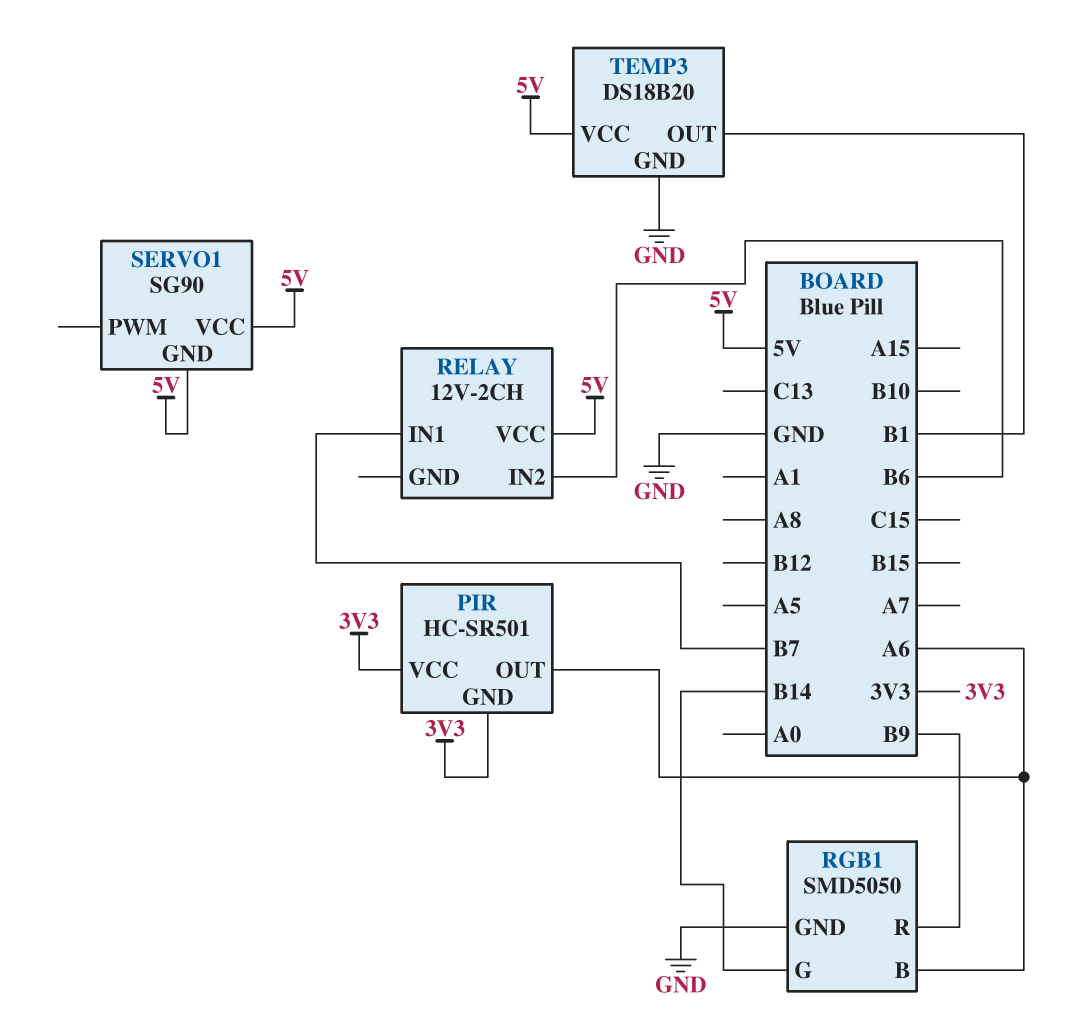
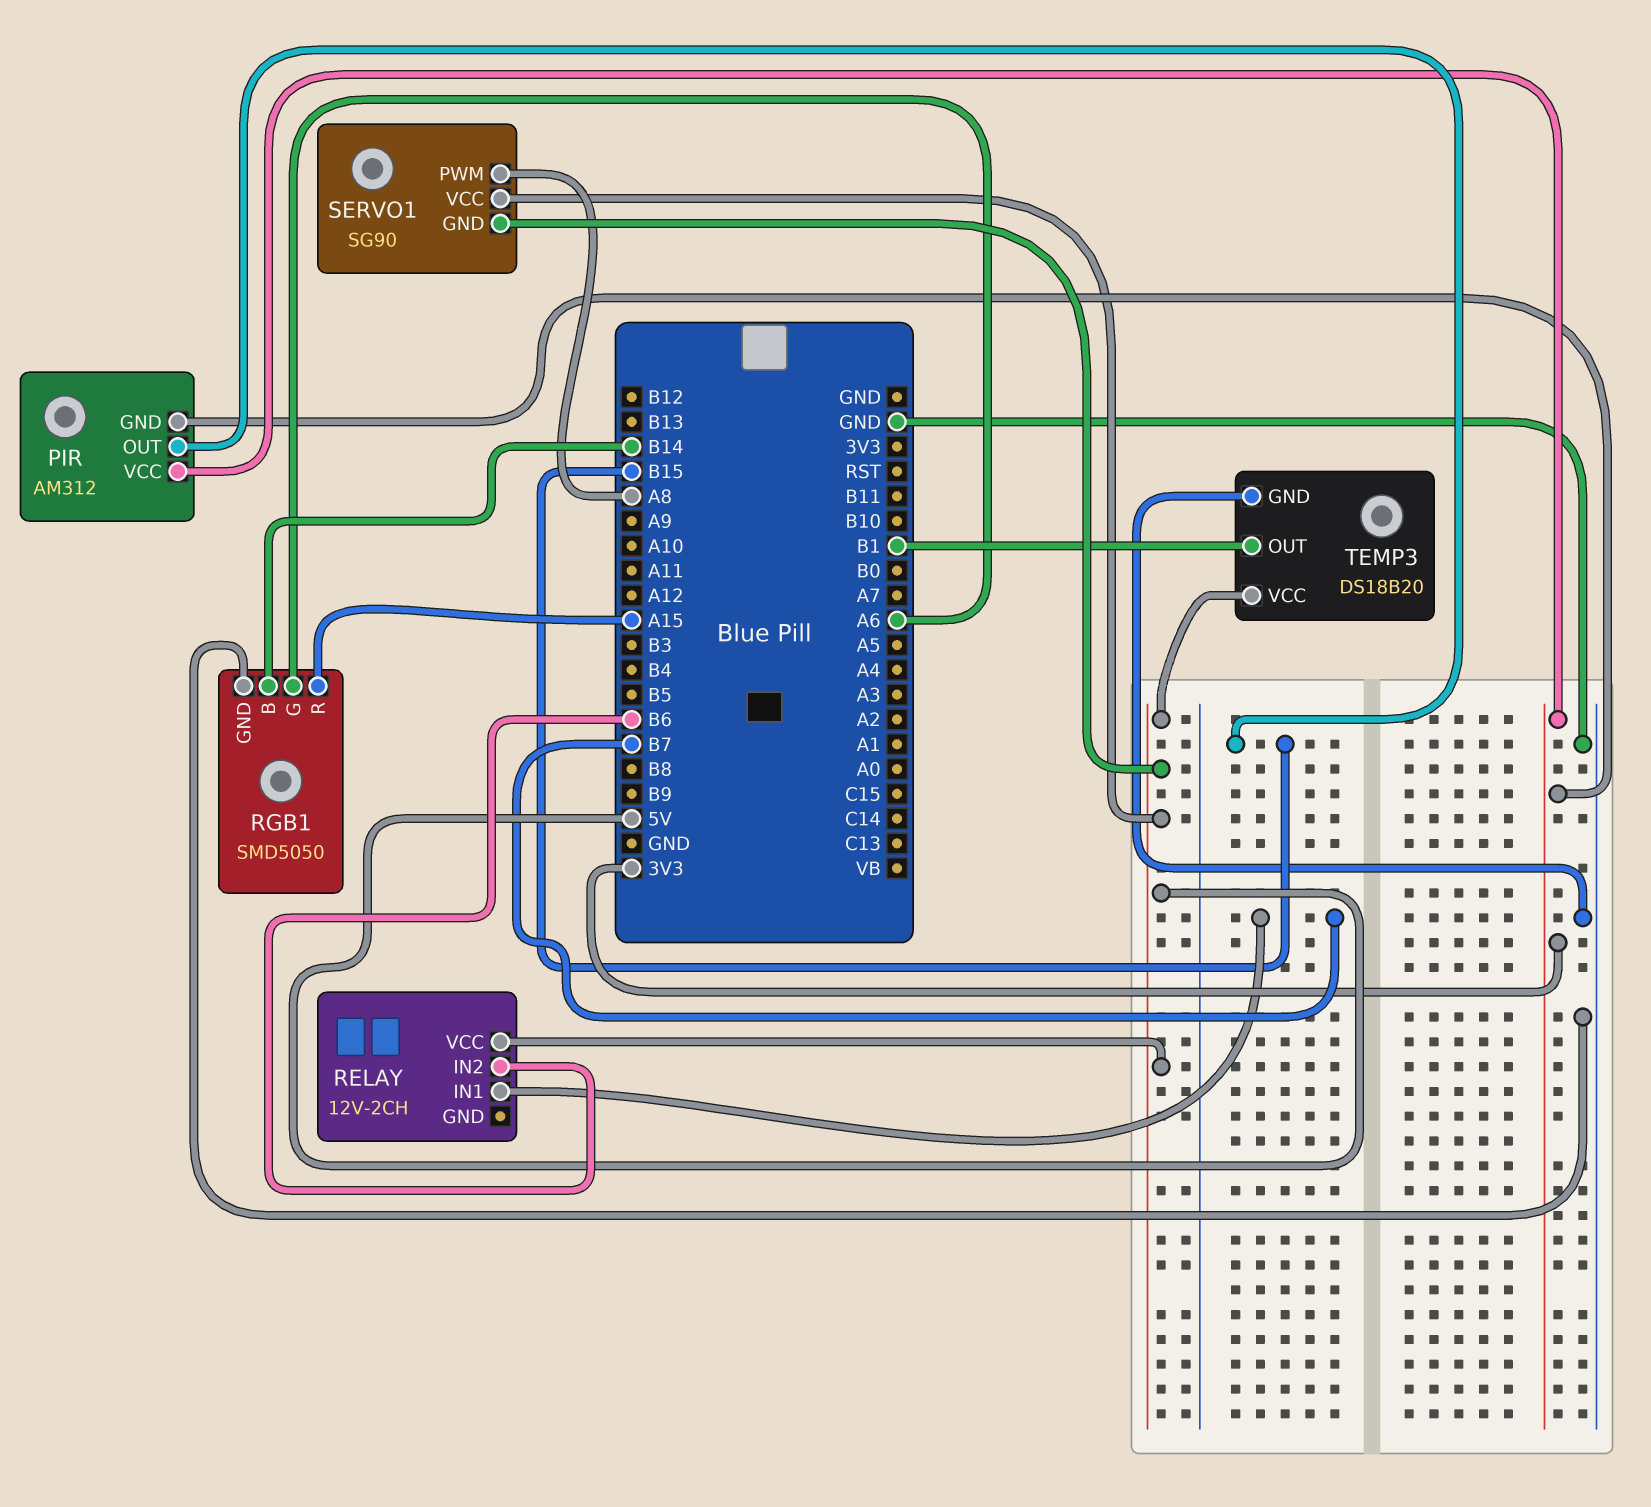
PIR: HC-SR501 -> AM312
PIR pin OUT: A6 -> B15
RGB1 pin B: A6 -> B14
RGB1 pin G: B14 -> A6
RGB1 pin R: B9 -> A15
SERVO1 pin PWM: none -> A8

